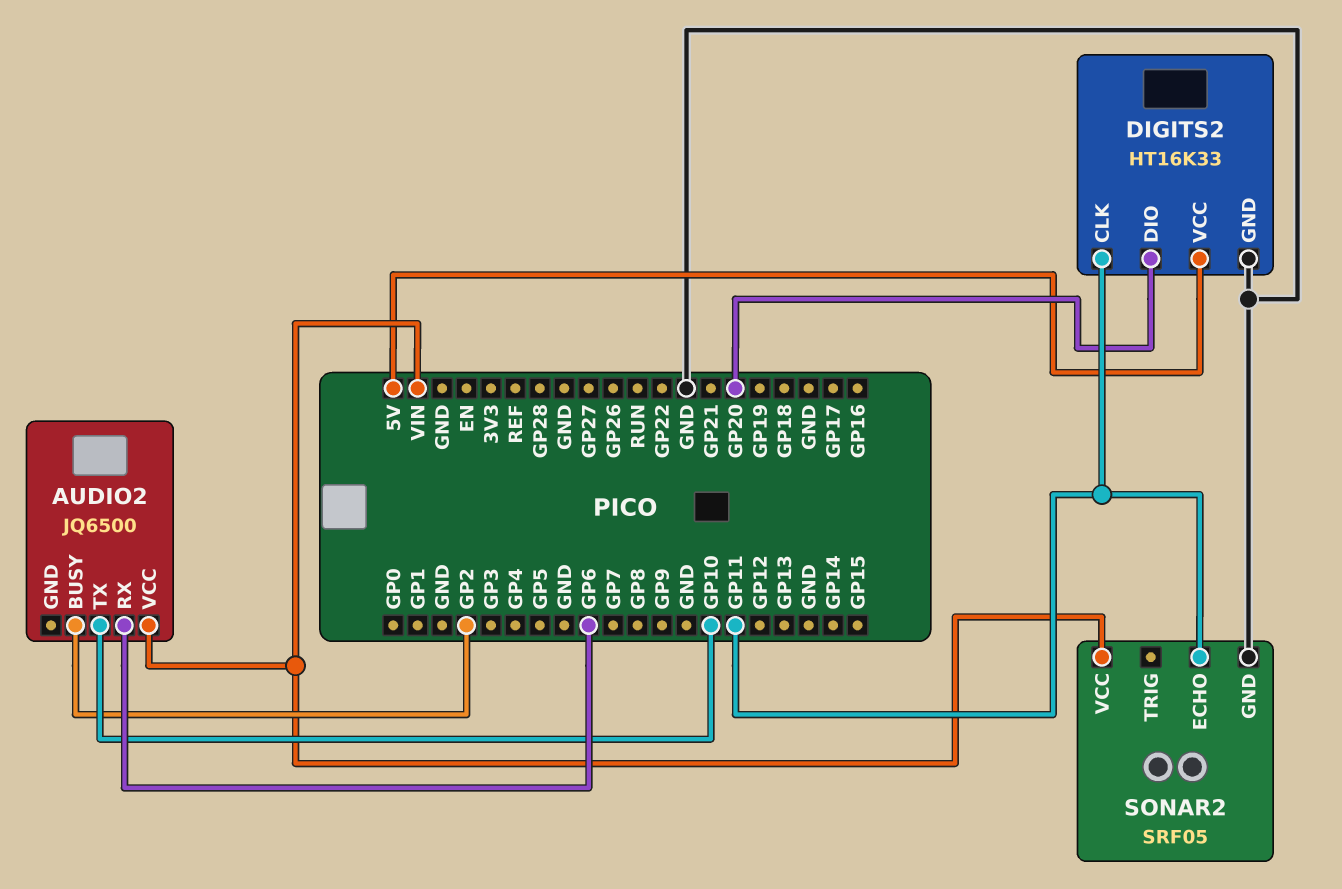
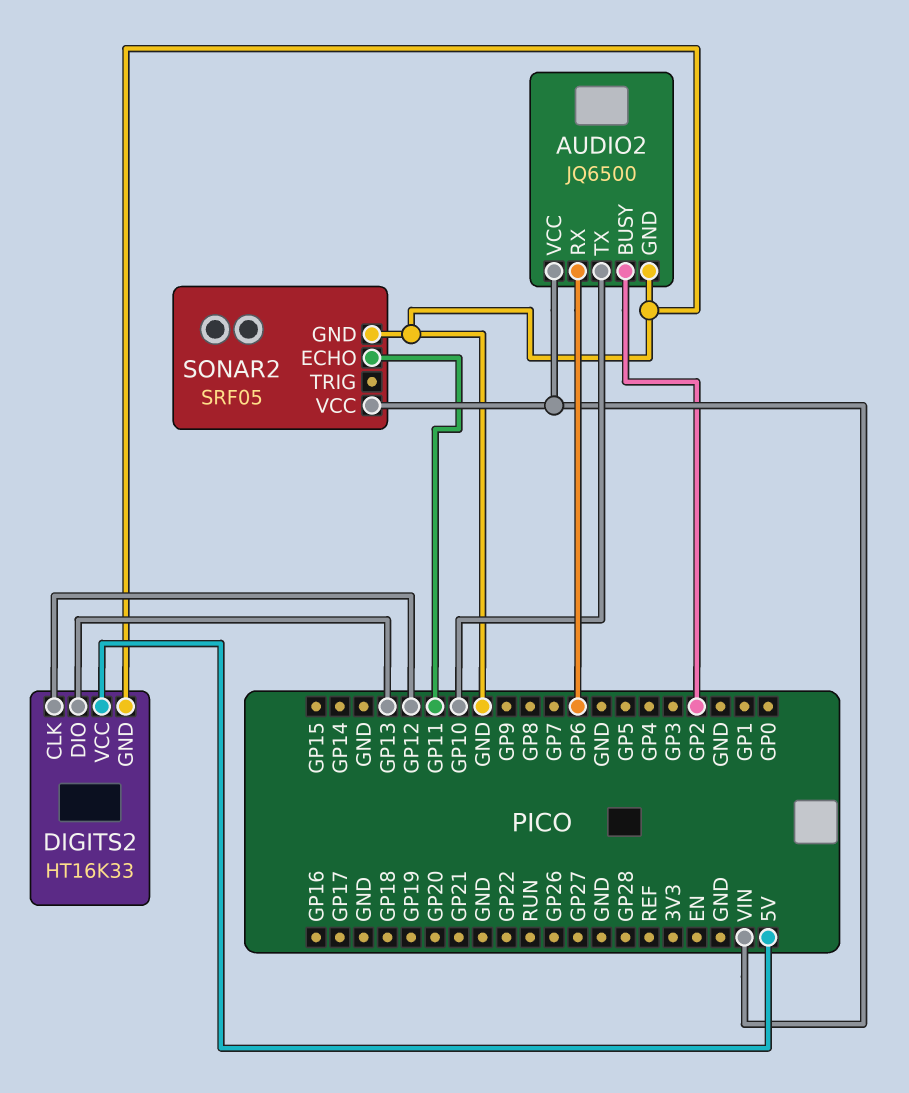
AUDIO2 pin GND: none -> GND
DIGITS2 pin CLK: GP11 -> GP12
DIGITS2 pin DIO: GP20 -> GP13

